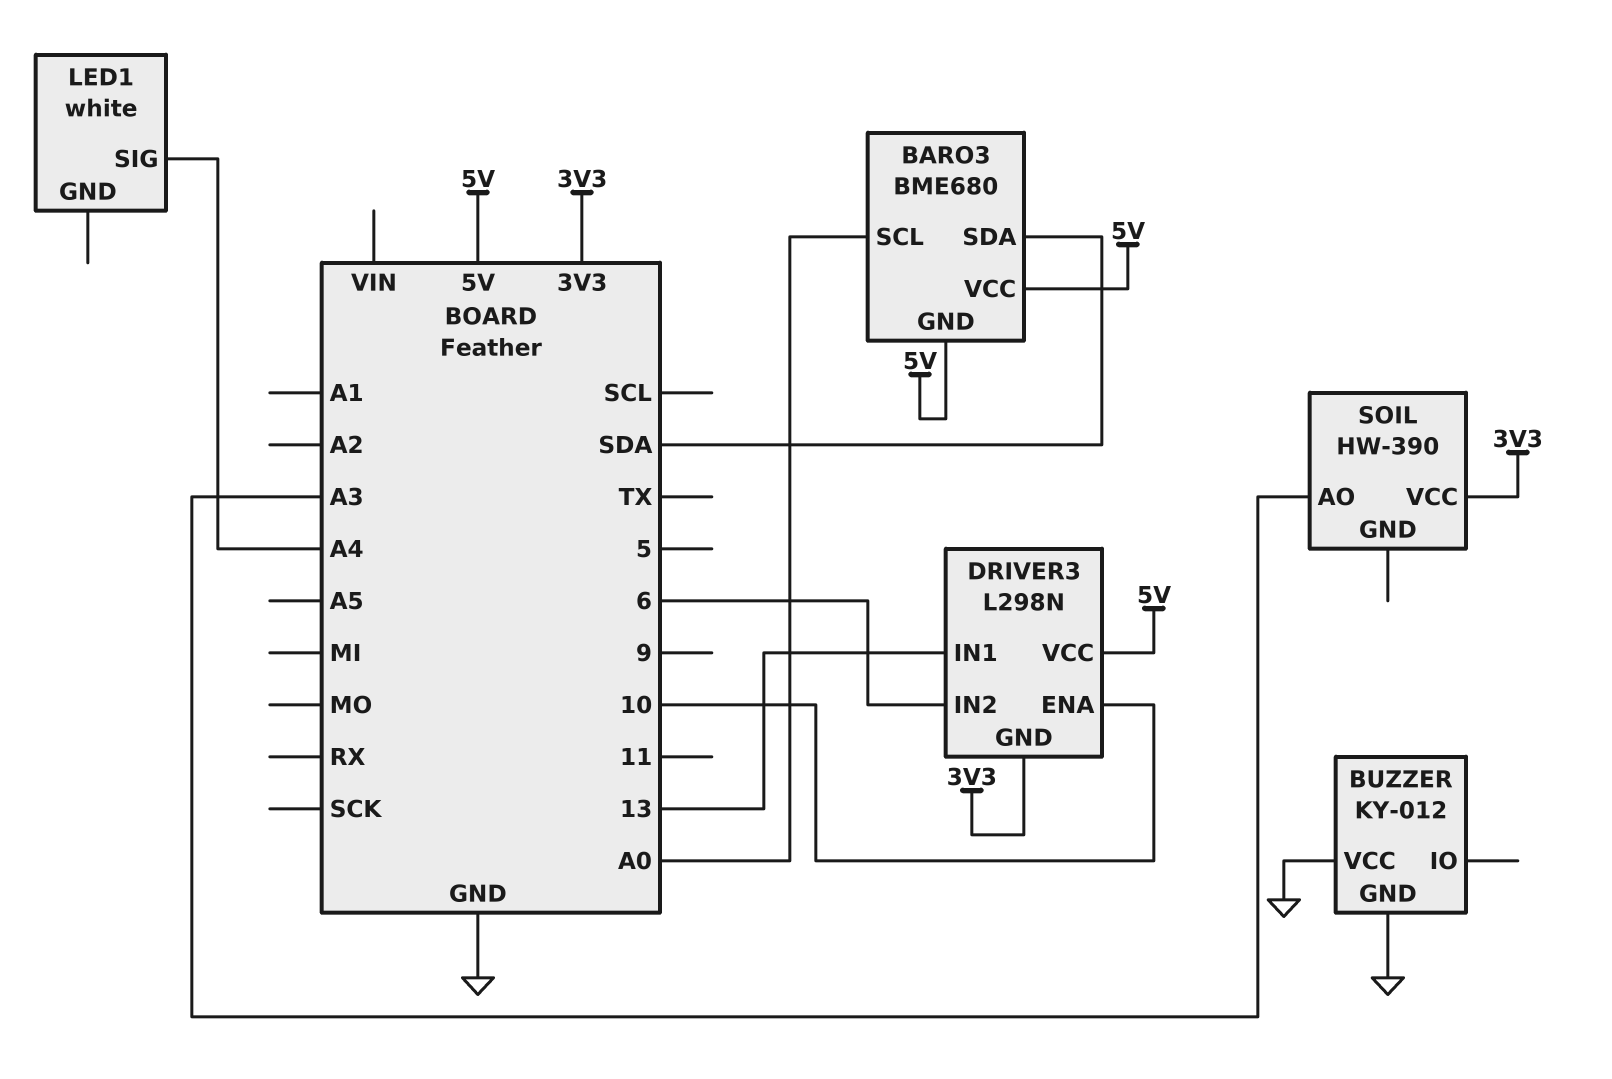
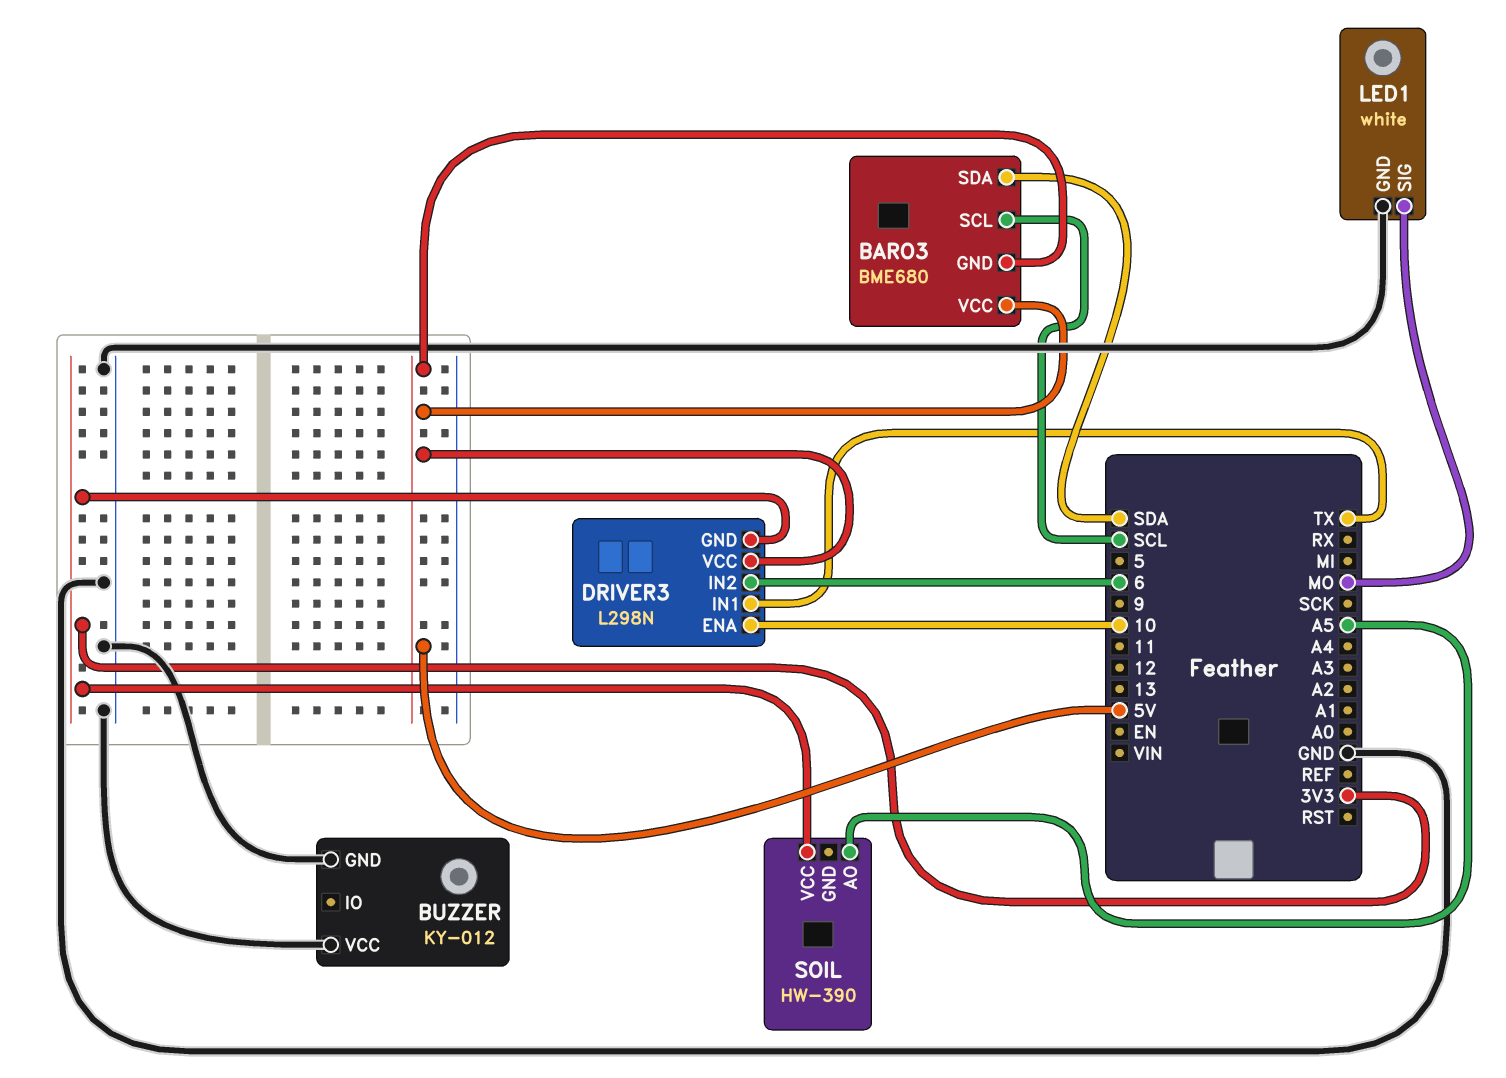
BARO3 pin SCL: A0 -> SCL
DRIVER3 pin IN1: 13 -> TX
LED1 pin GND: none -> GND
LED1 pin SIG: A4 -> MO
SOIL pin AO: A3 -> A5

